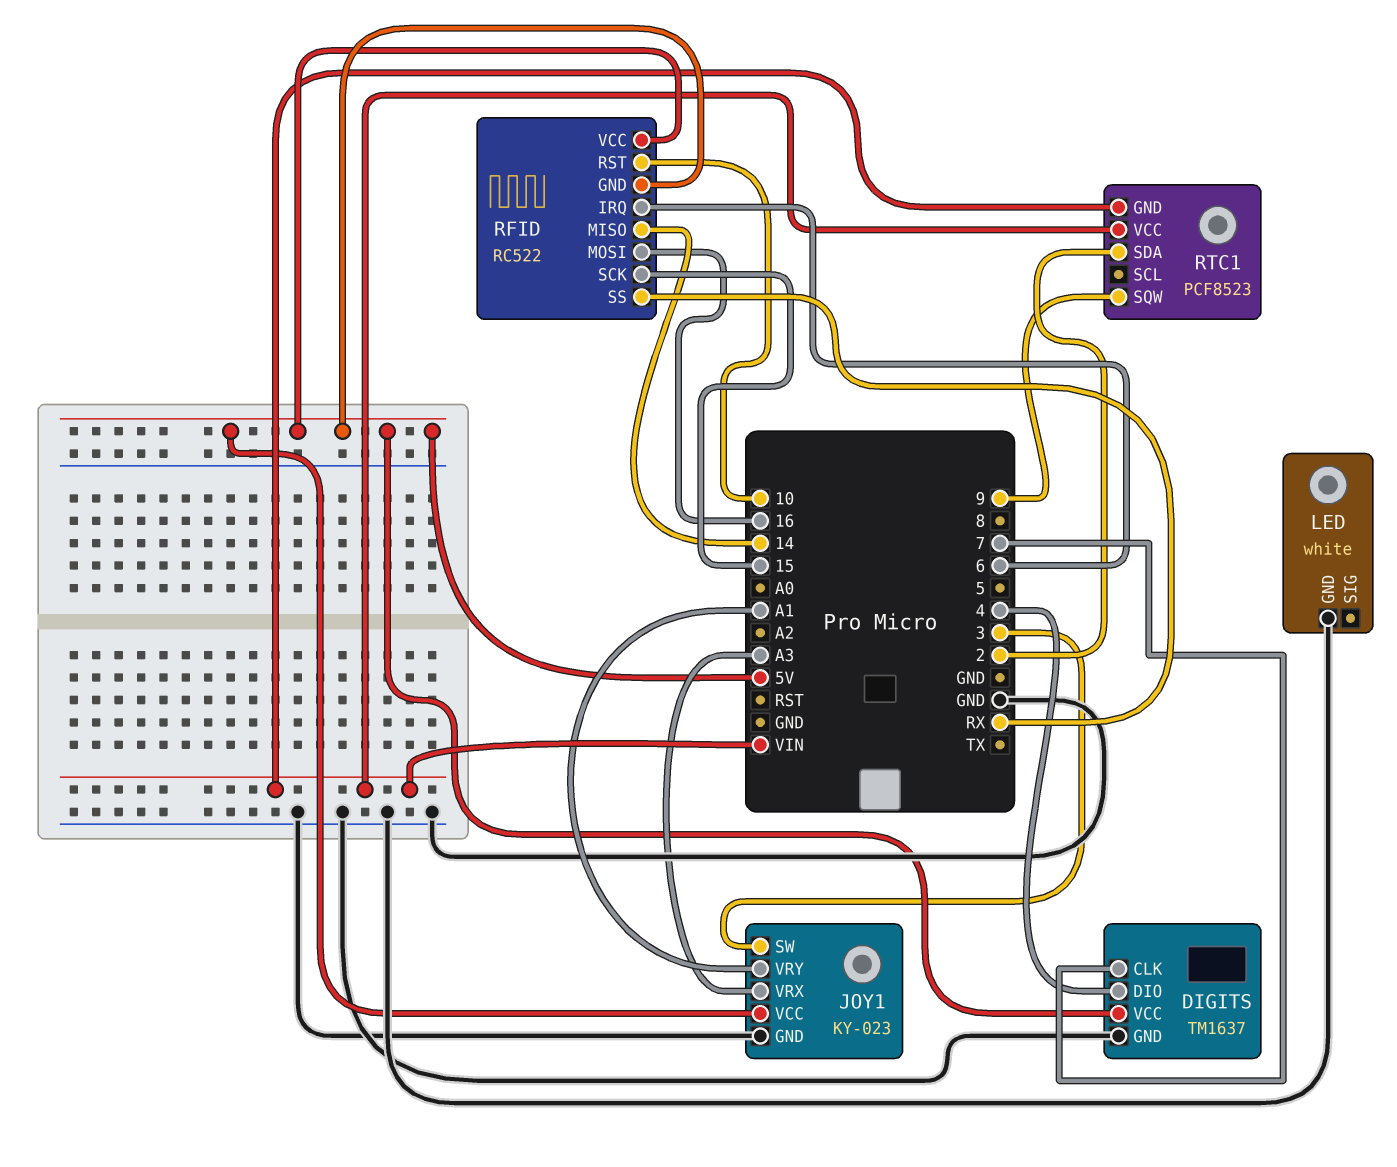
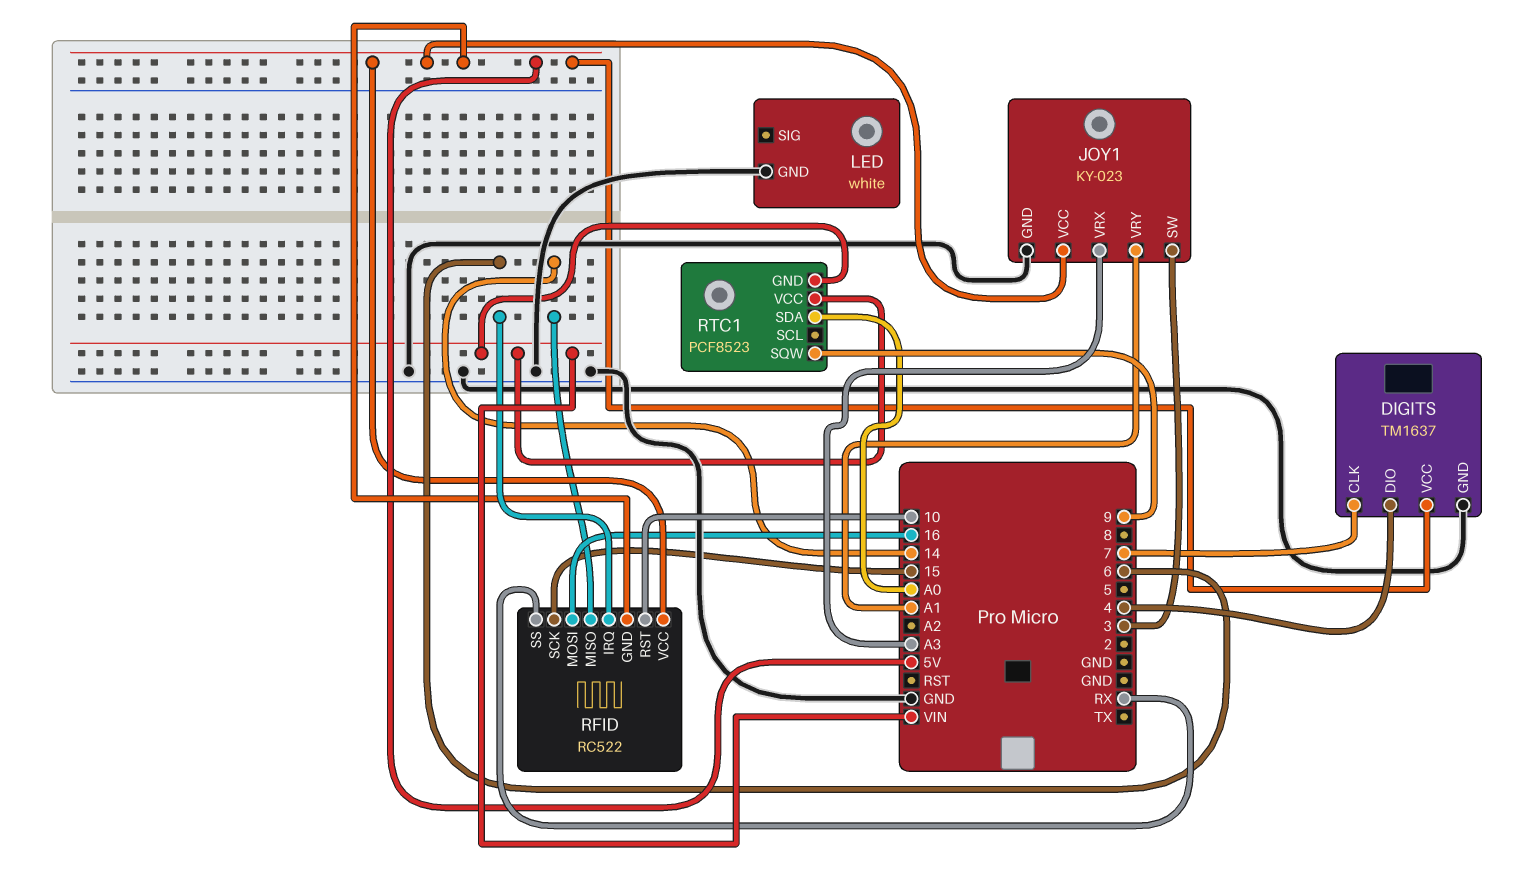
RTC1 pin SDA: 2 -> A0

